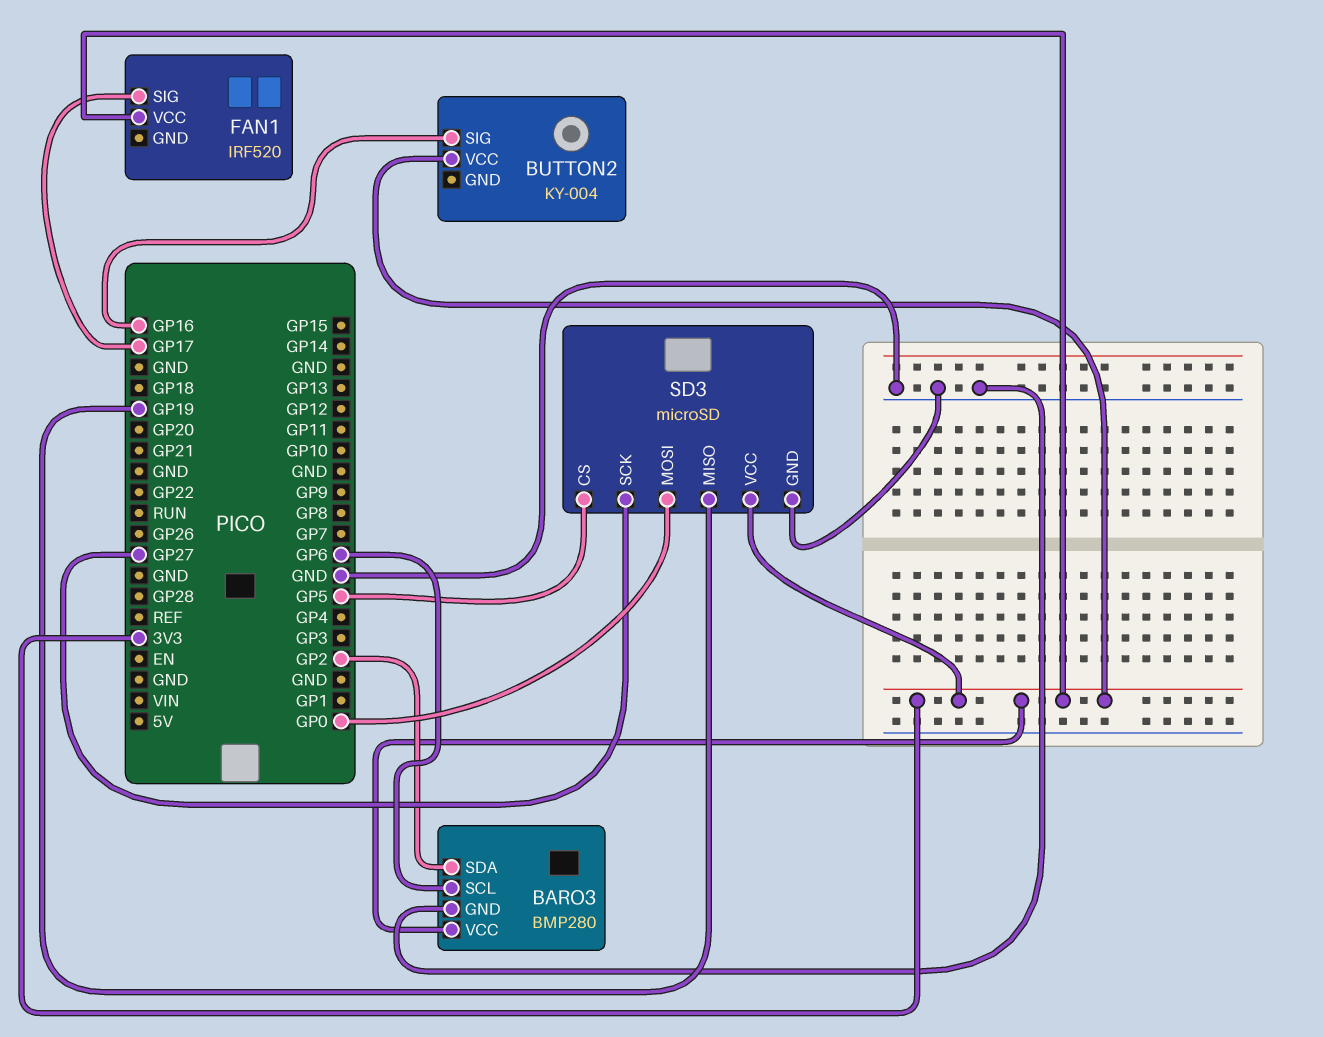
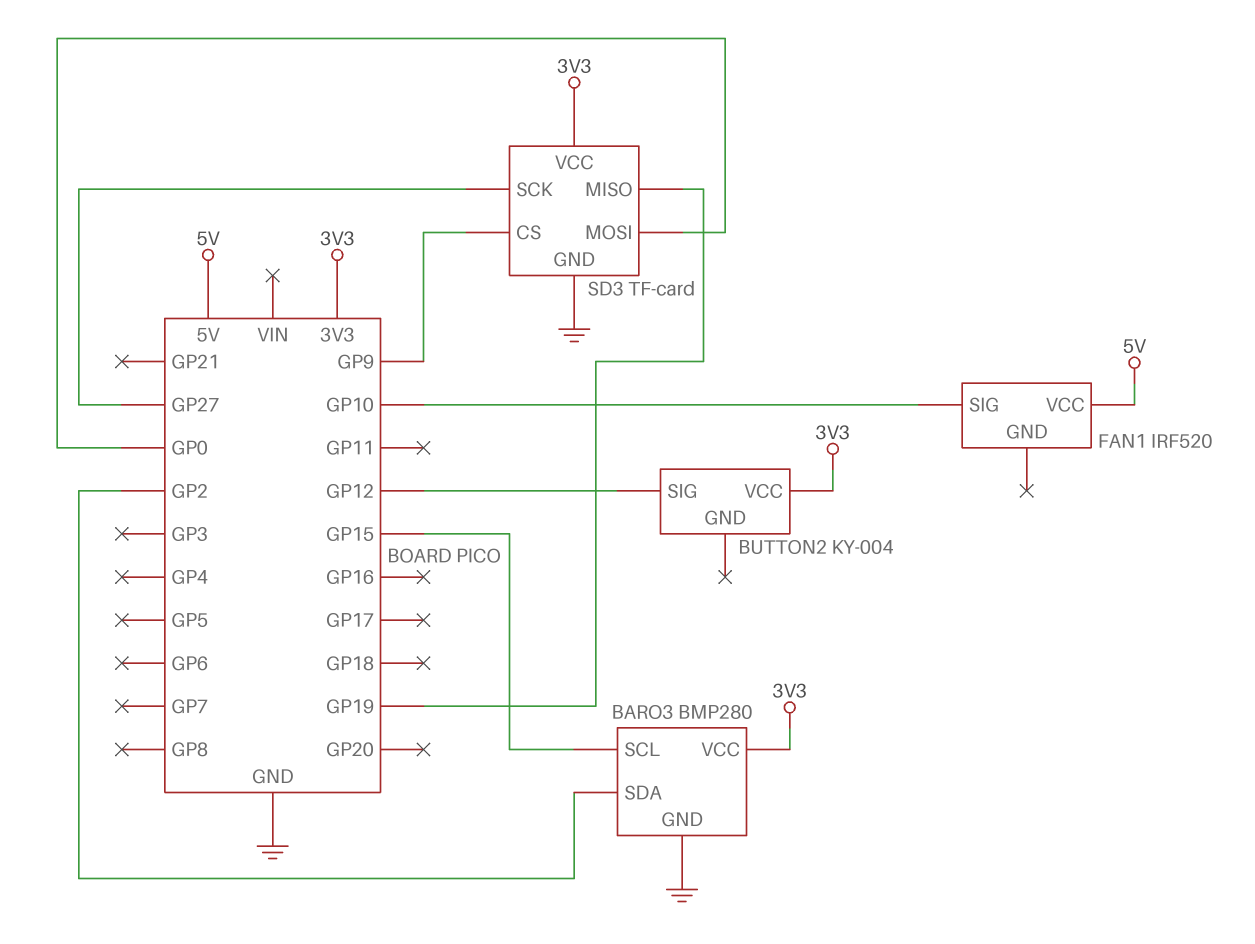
BARO3 pin SCL: GP6 -> GP15
BUTTON2 pin SIG: GP16 -> GP12
FAN1 pin SIG: GP17 -> GP10
FAN1 pin VCC: 3V3 -> 5V
SD3: microSD -> TF-card
SD3 pin CS: GP5 -> GP9

